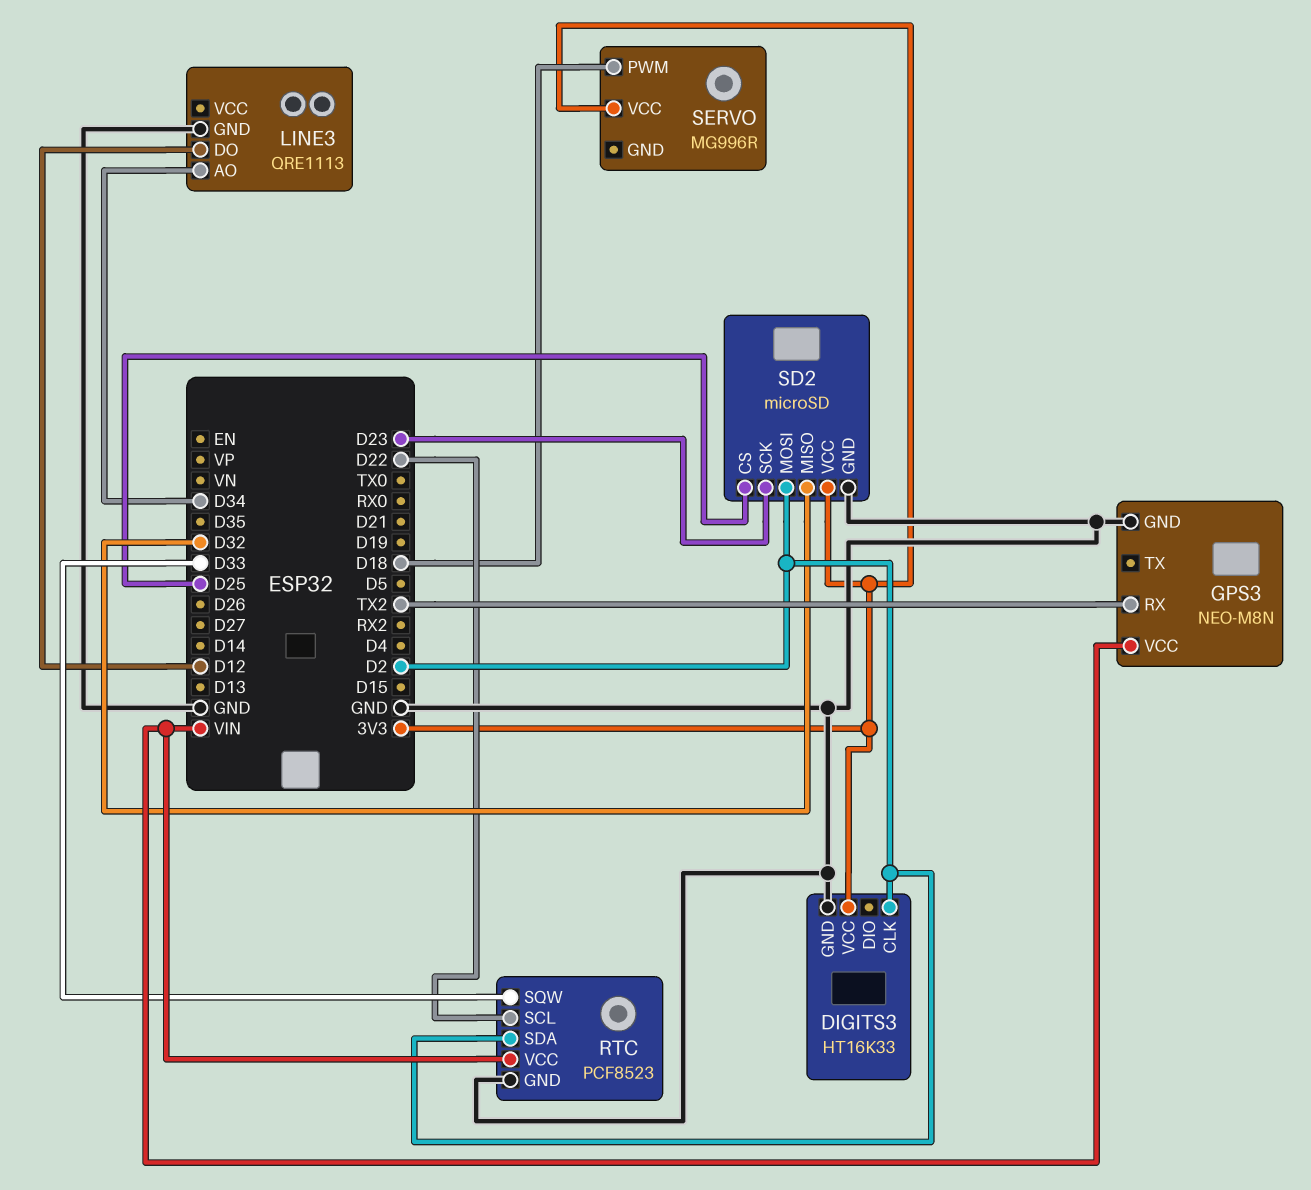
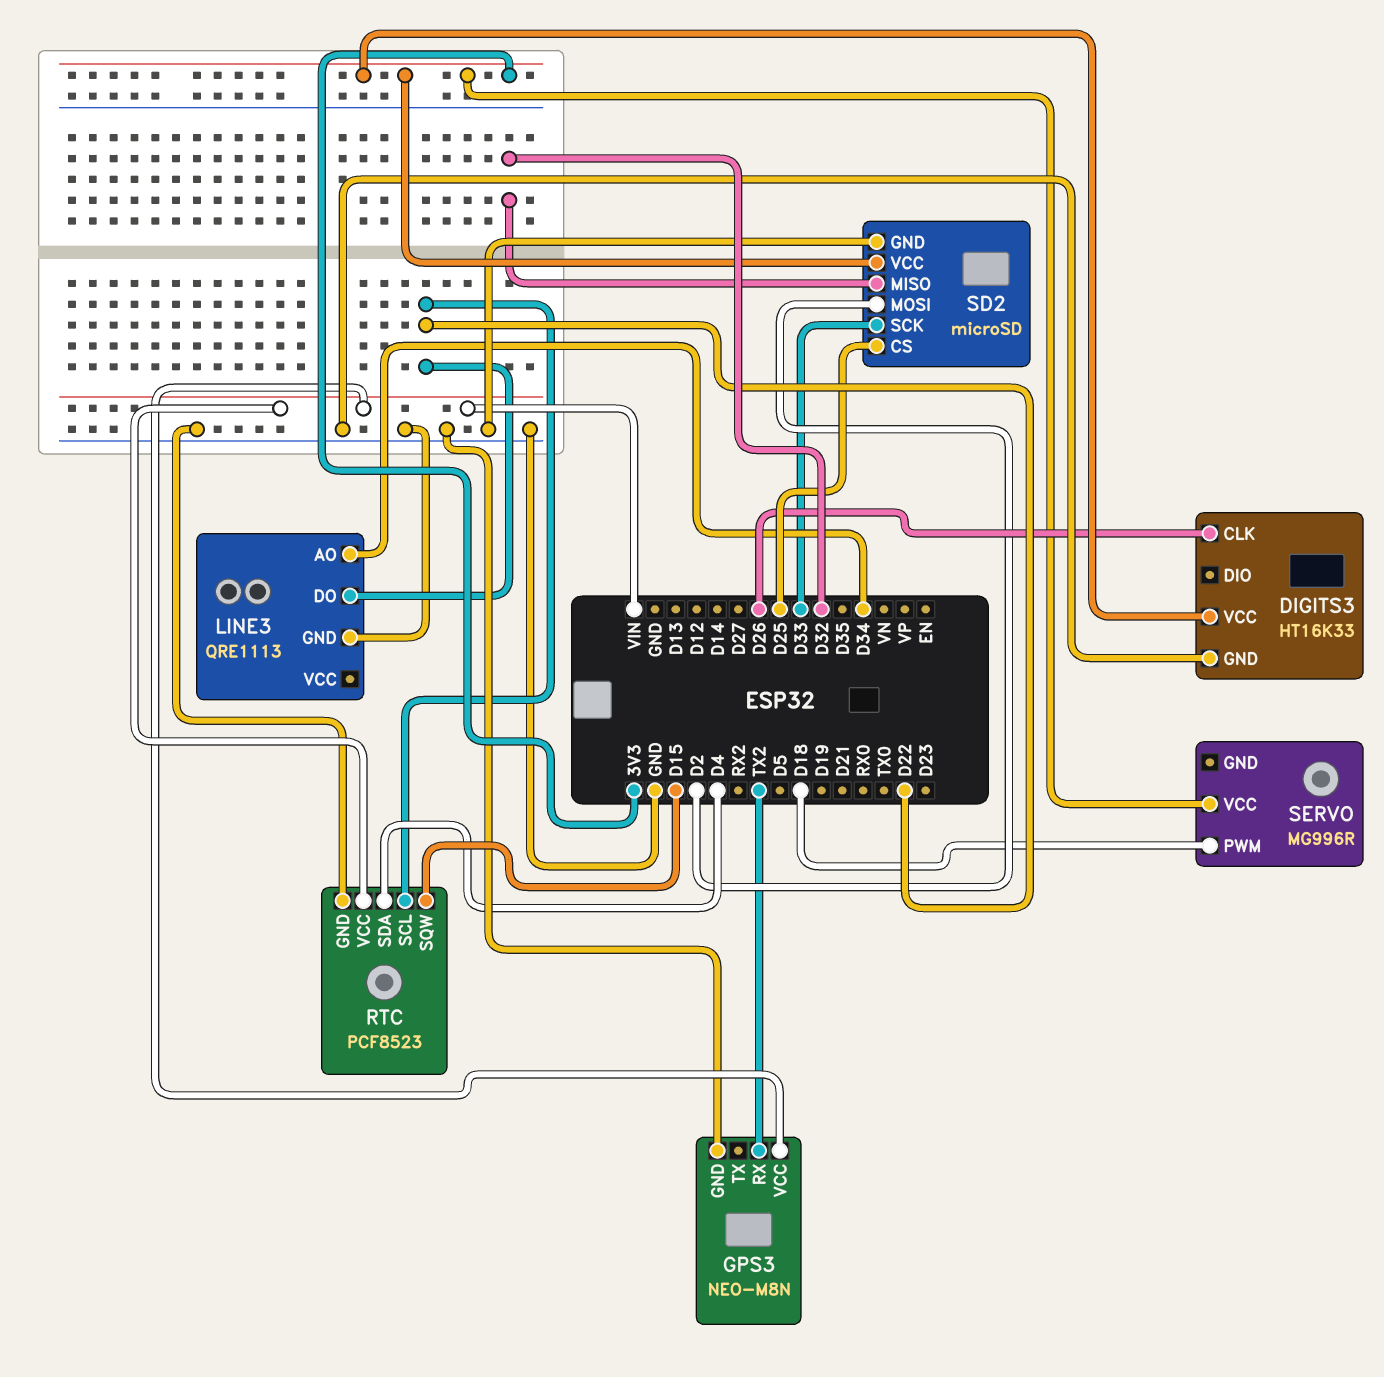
DIGITS3 pin CLK: D2 -> D26
LINE3 pin DO: D12 -> D22
RTC pin SDA: D2 -> D4
RTC pin SQW: D33 -> D15
SD2 pin SCK: D23 -> D33

